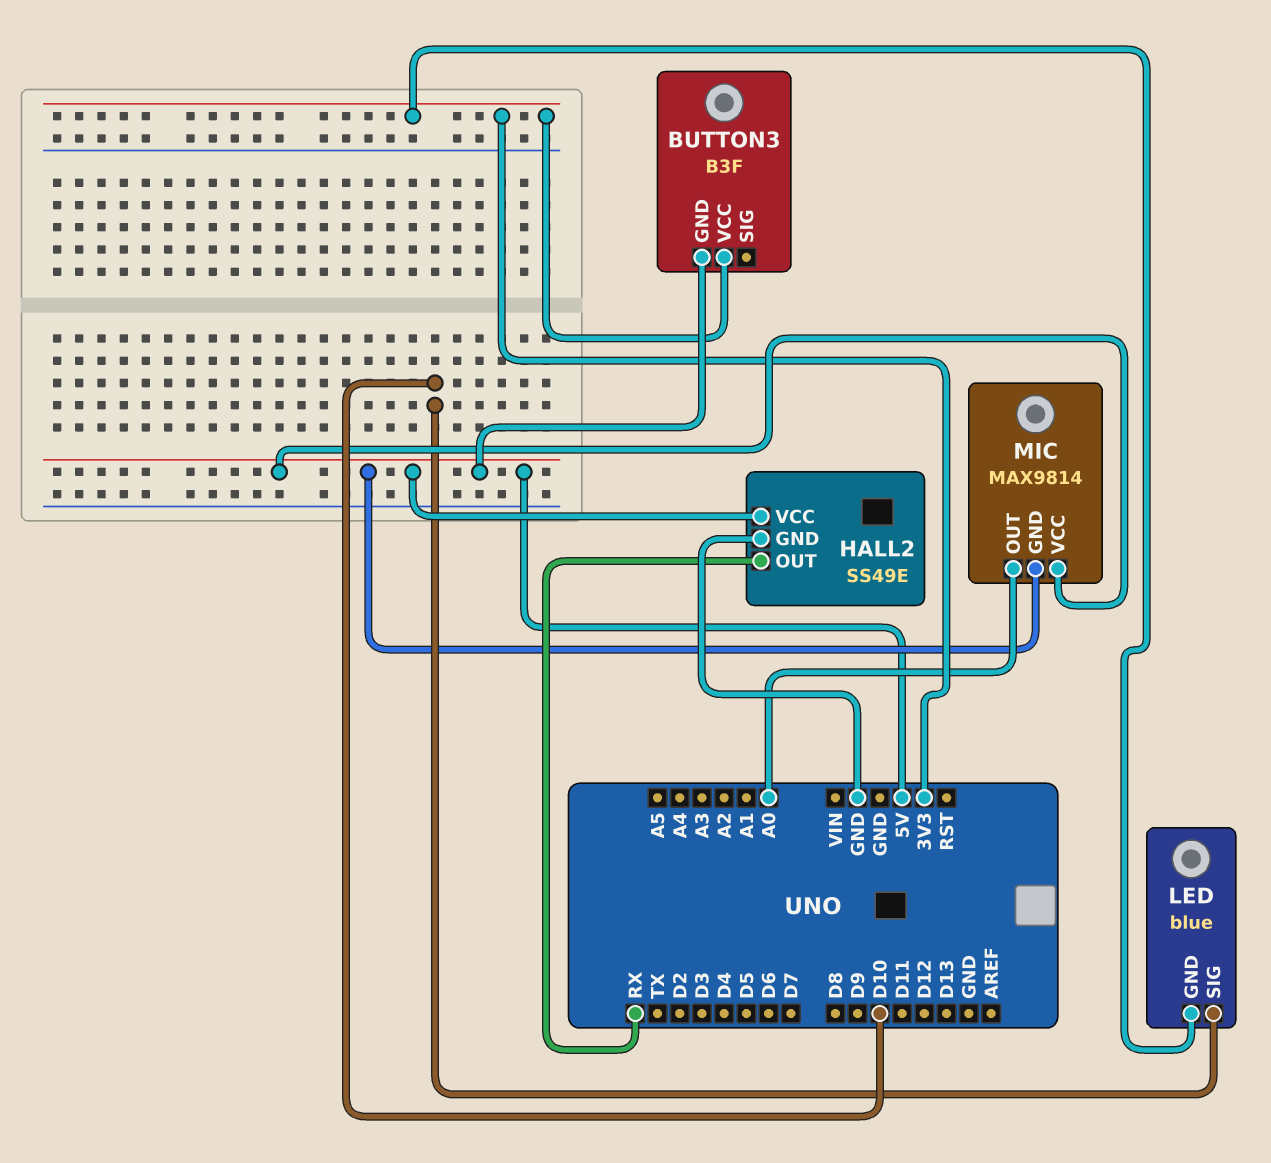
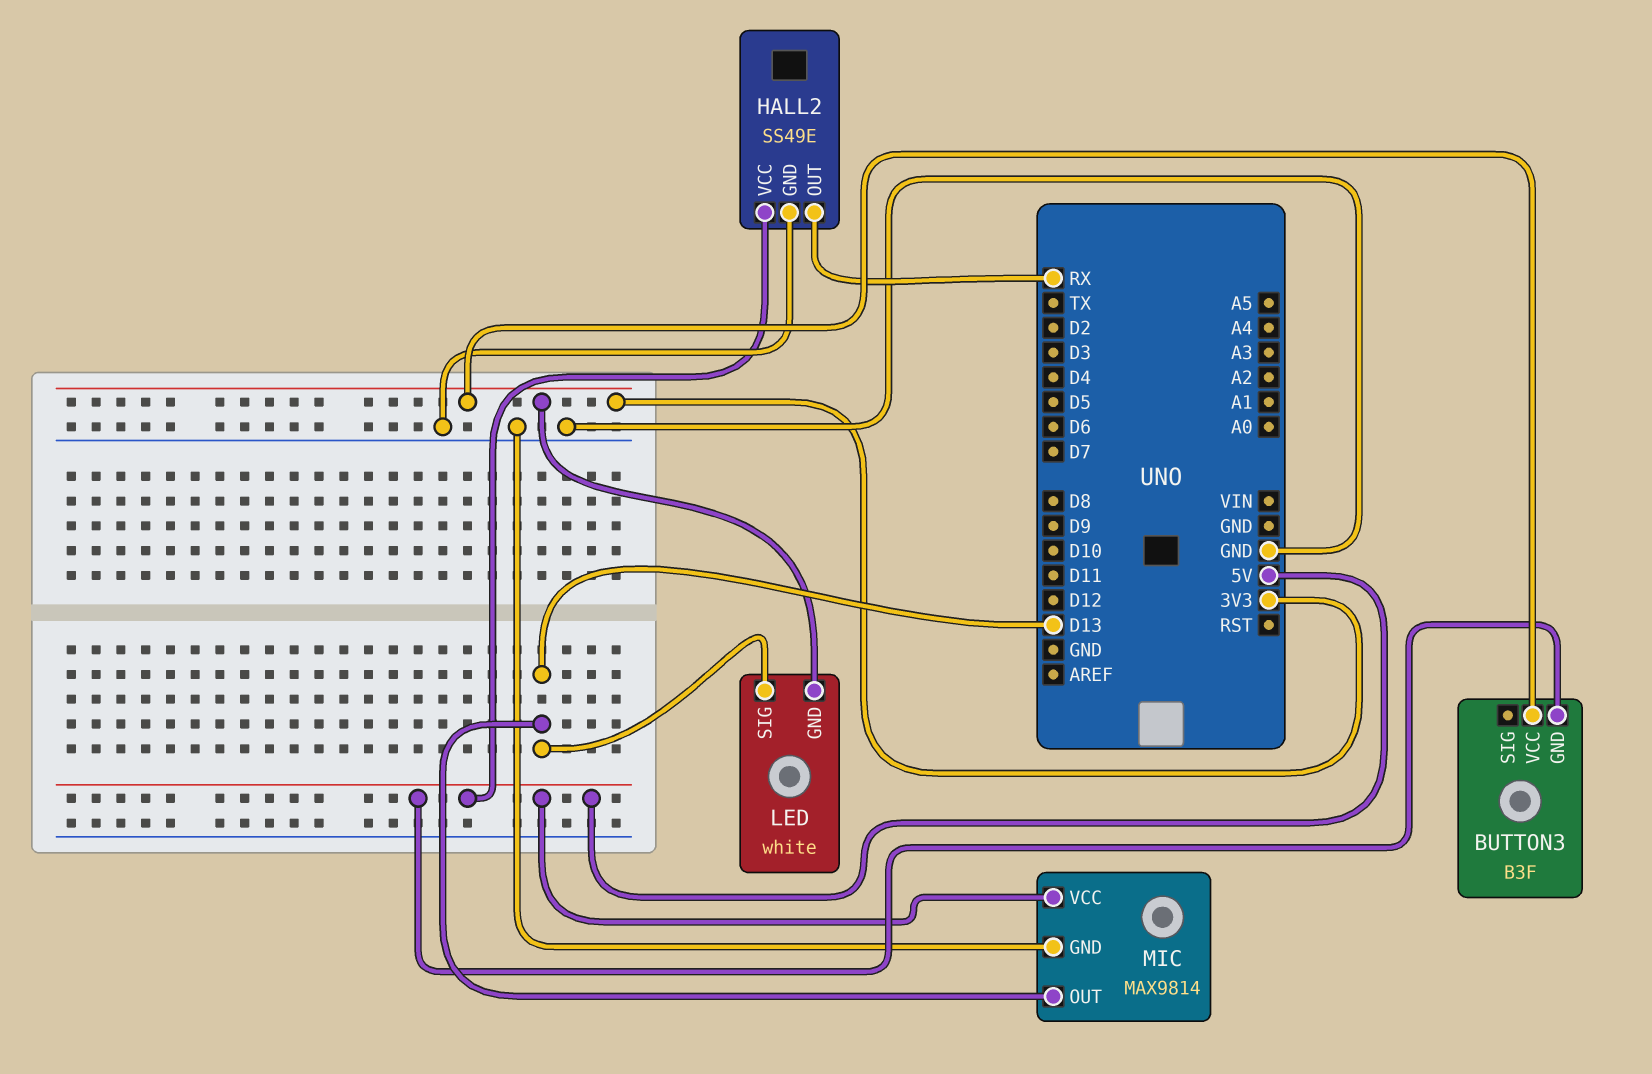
LED: blue -> white
LED pin SIG: D10 -> D13
MIC pin GND: 5V -> GND
MIC pin OUT: A0 -> D13

